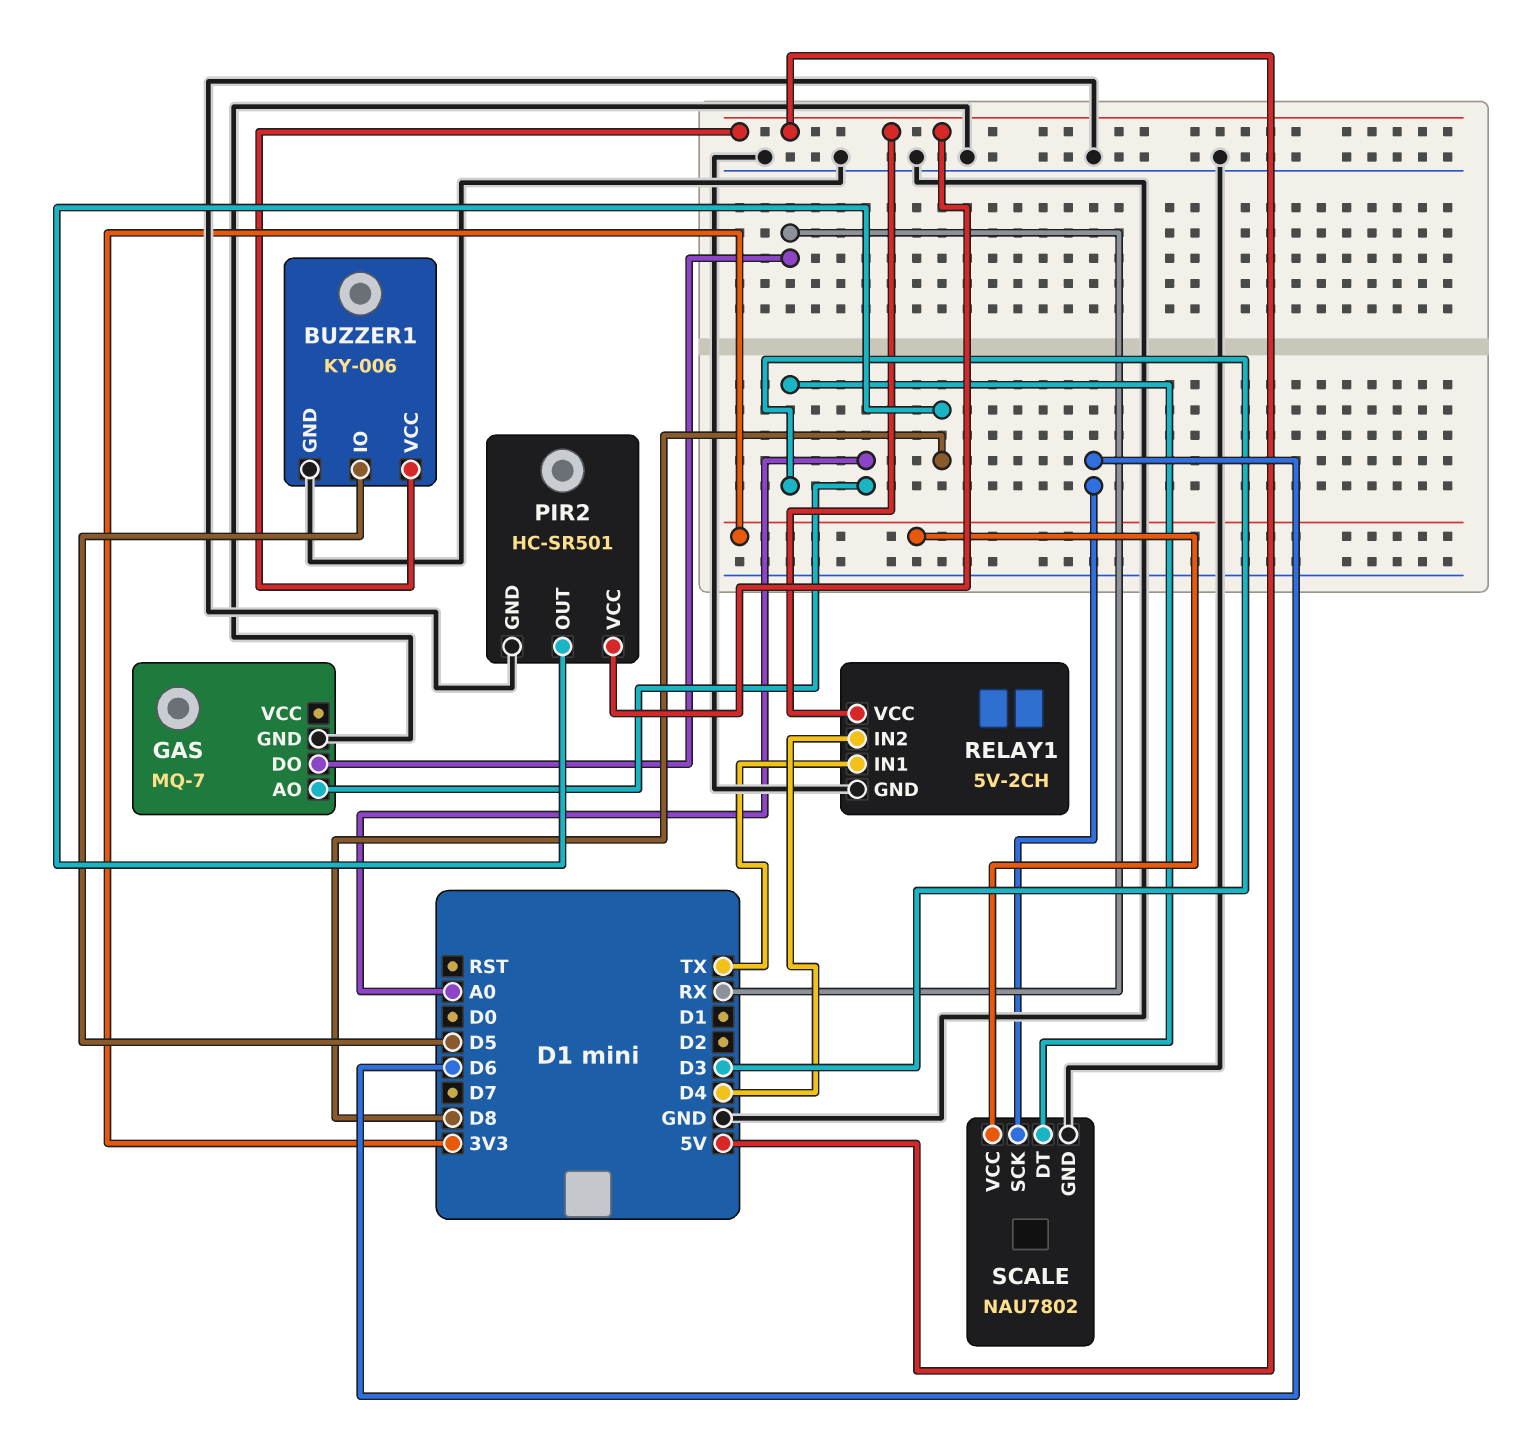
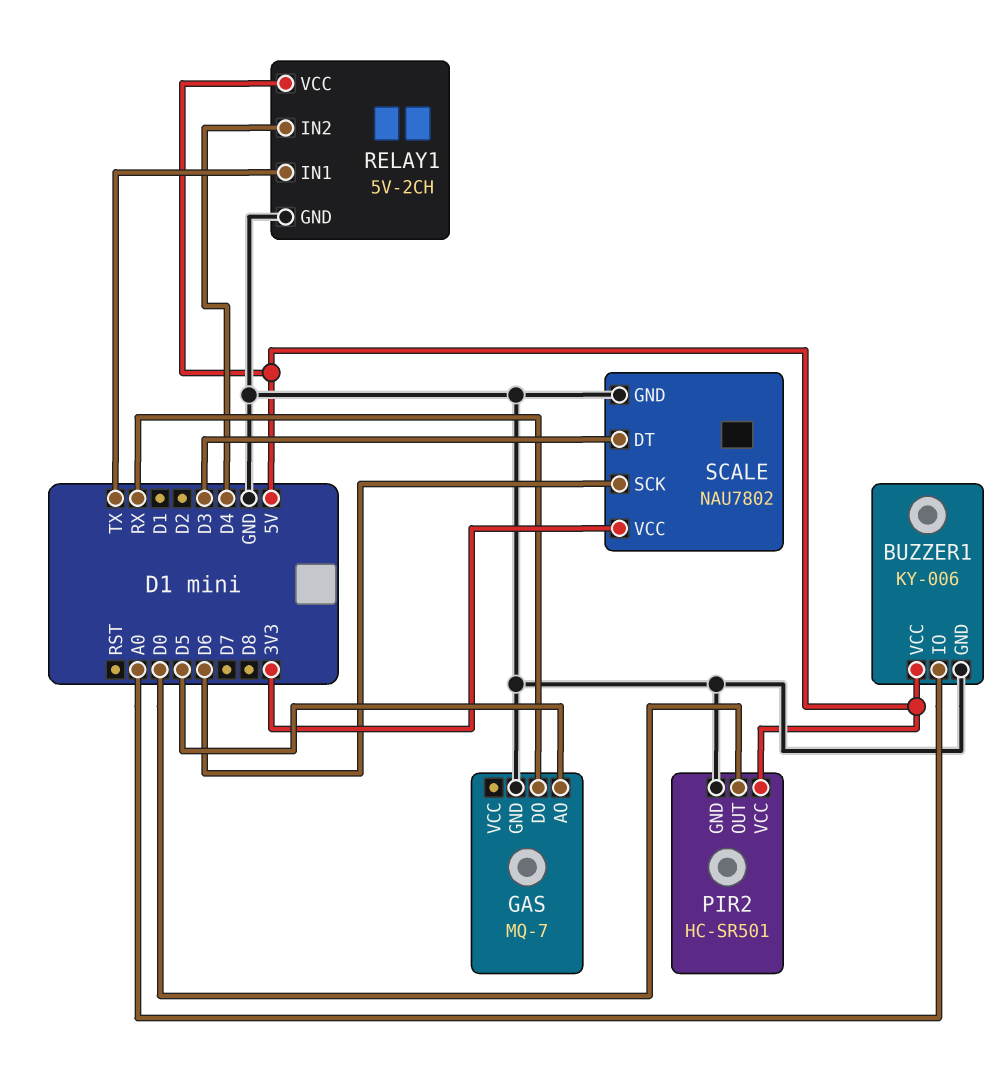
BUZZER1 pin IO: D5 -> A0
GAS pin AO: A0 -> D5
PIR2 pin OUT: D8 -> D0

